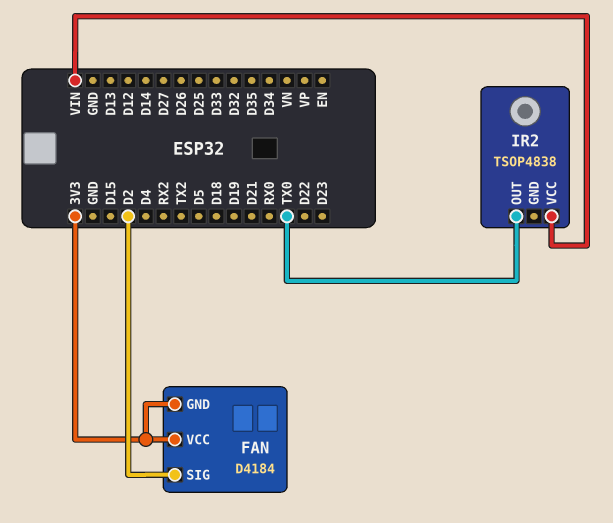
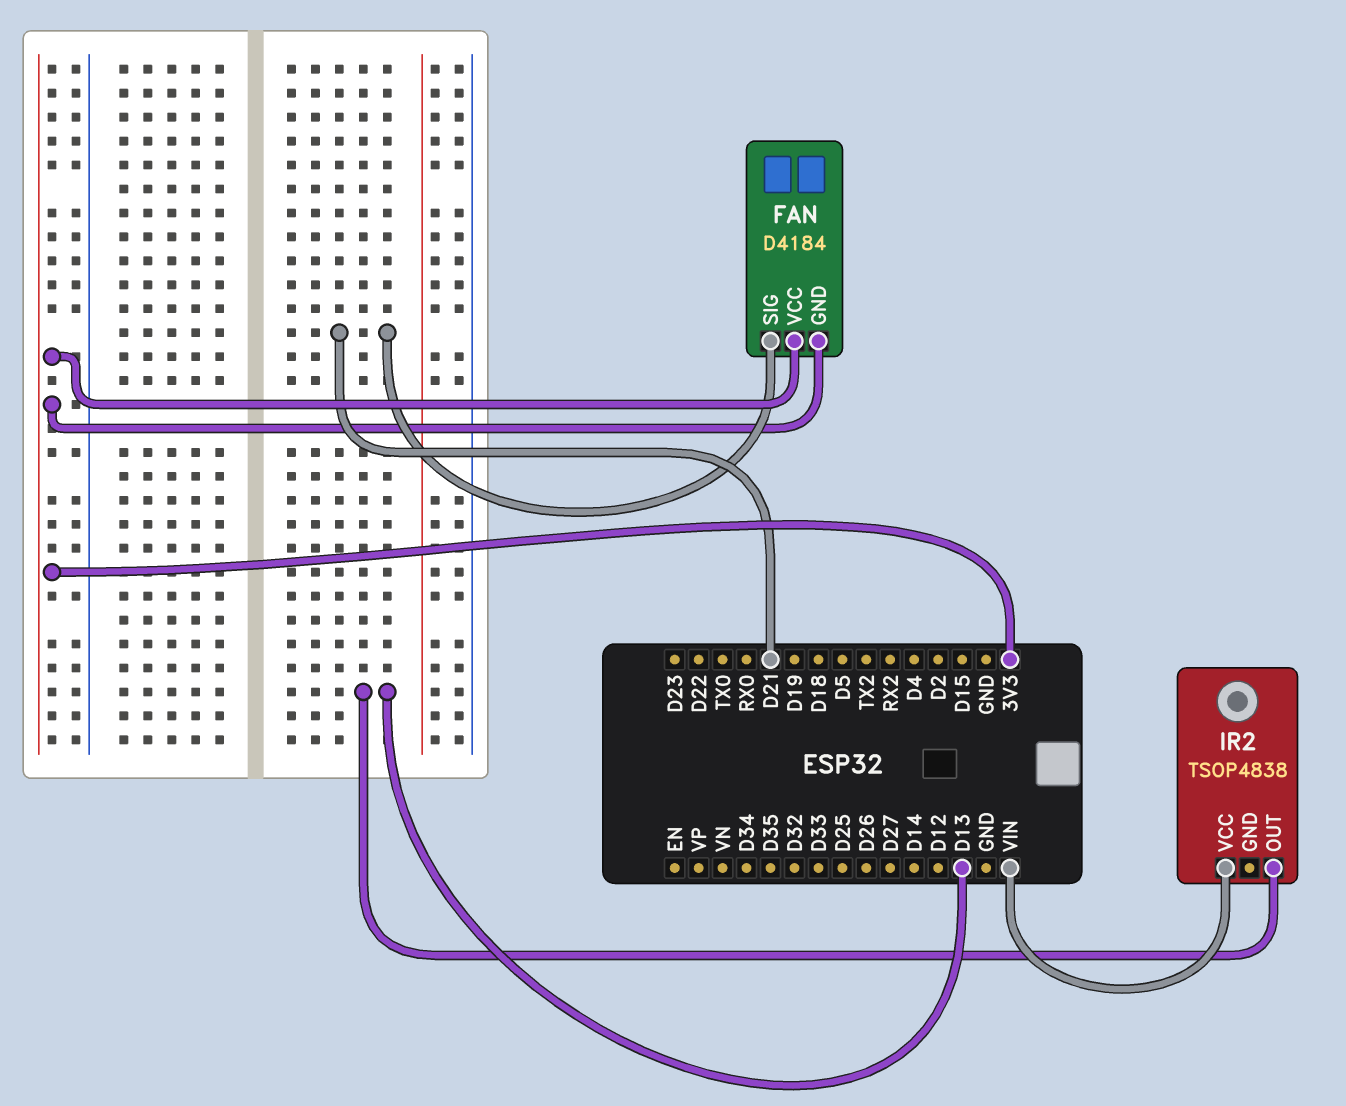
FAN pin SIG: D2 -> D21
IR2 pin OUT: TX0 -> D13

